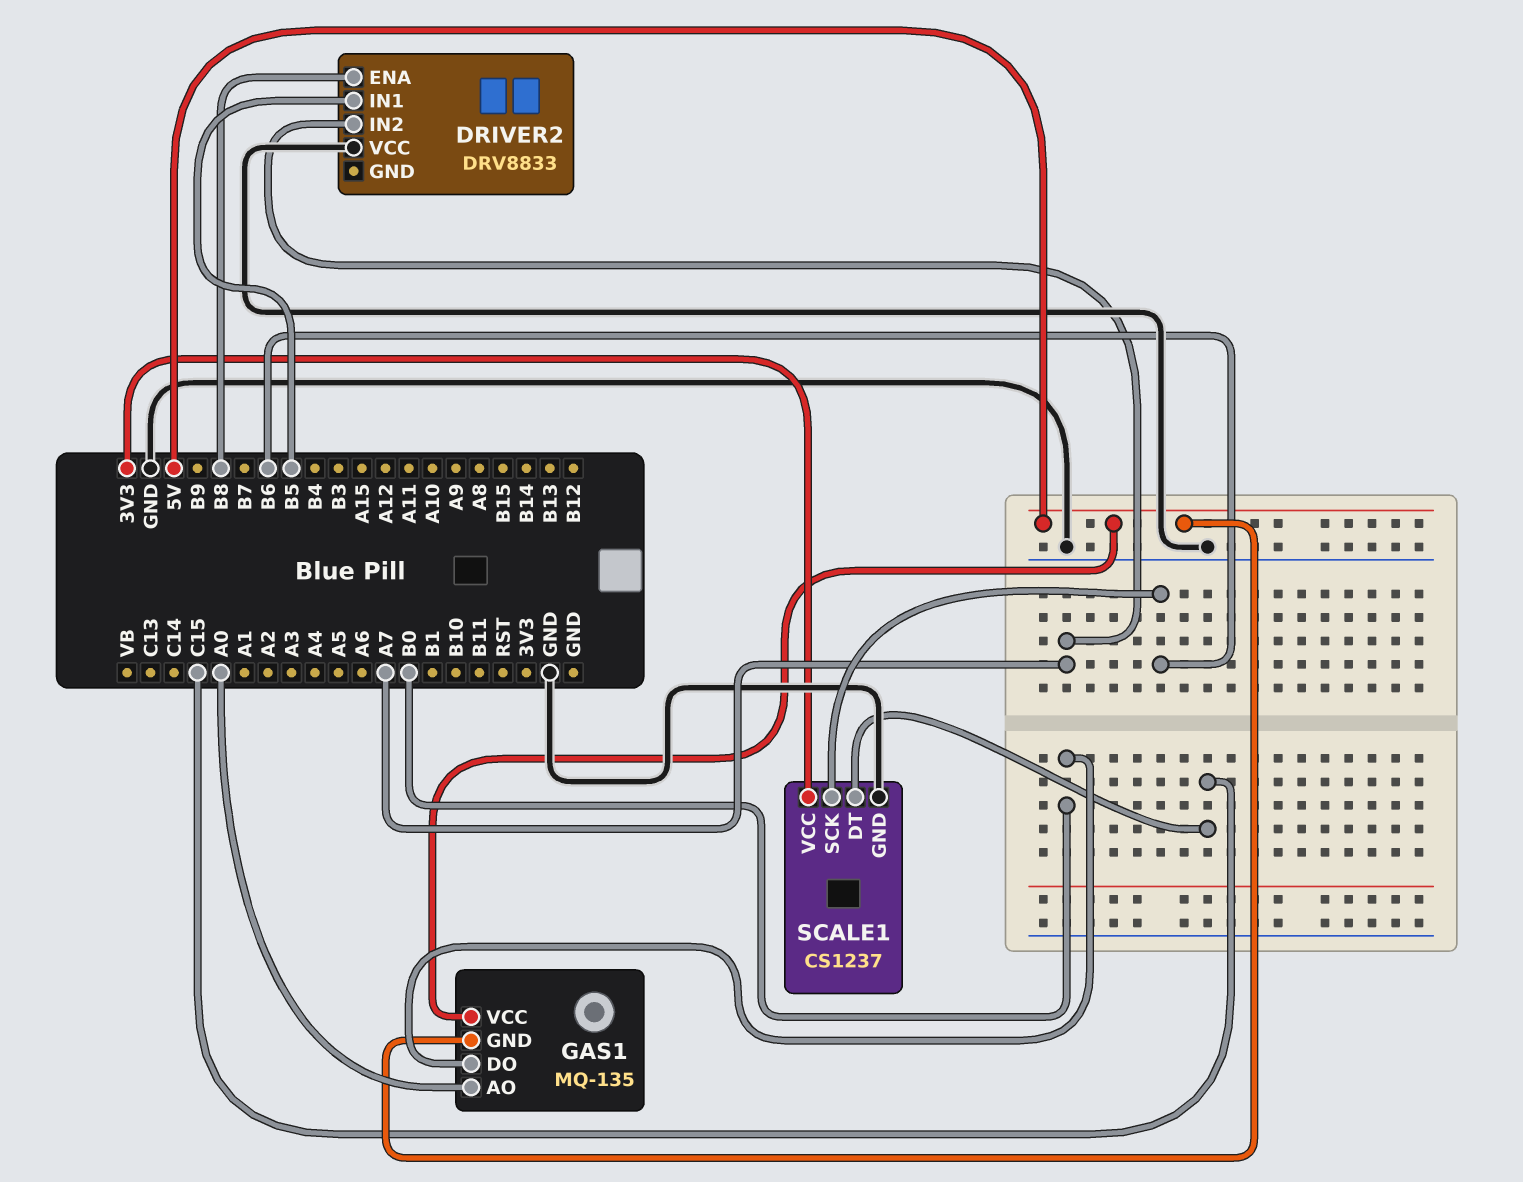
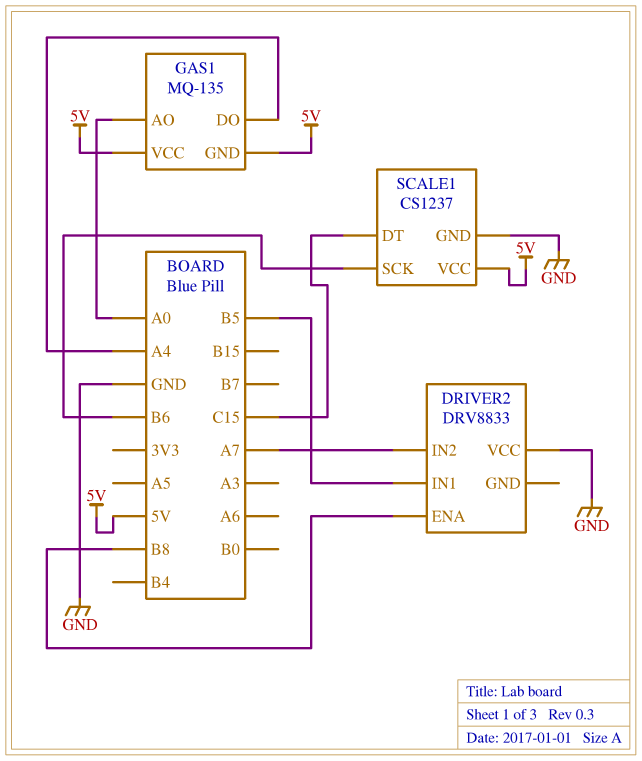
GAS1 pin DO: B0 -> A4
SCALE1 pin VCC: 3V3 -> 5V

